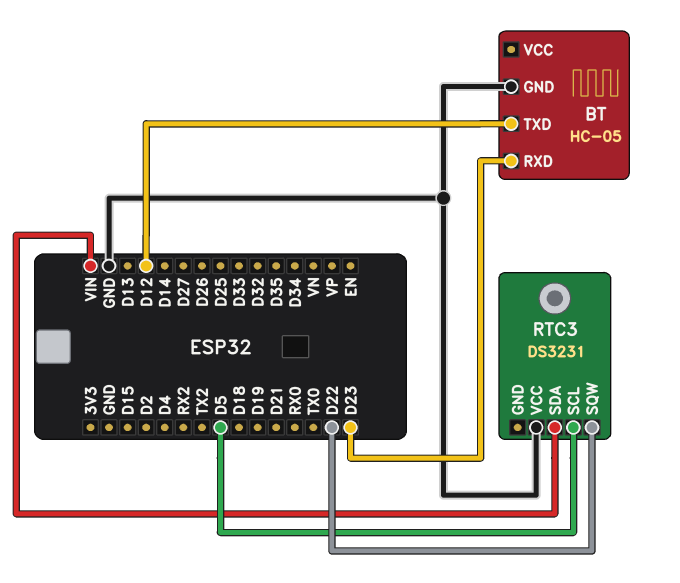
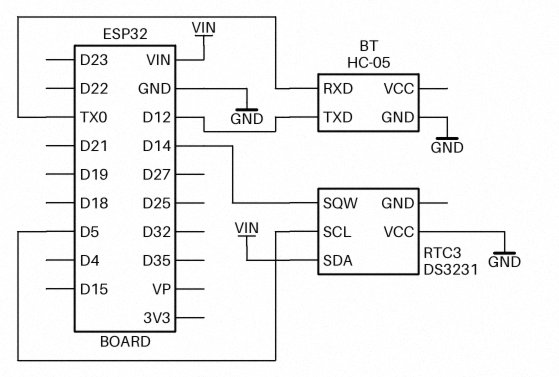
BT pin RXD: D23 -> TX0
RTC3 pin SQW: D22 -> D14

